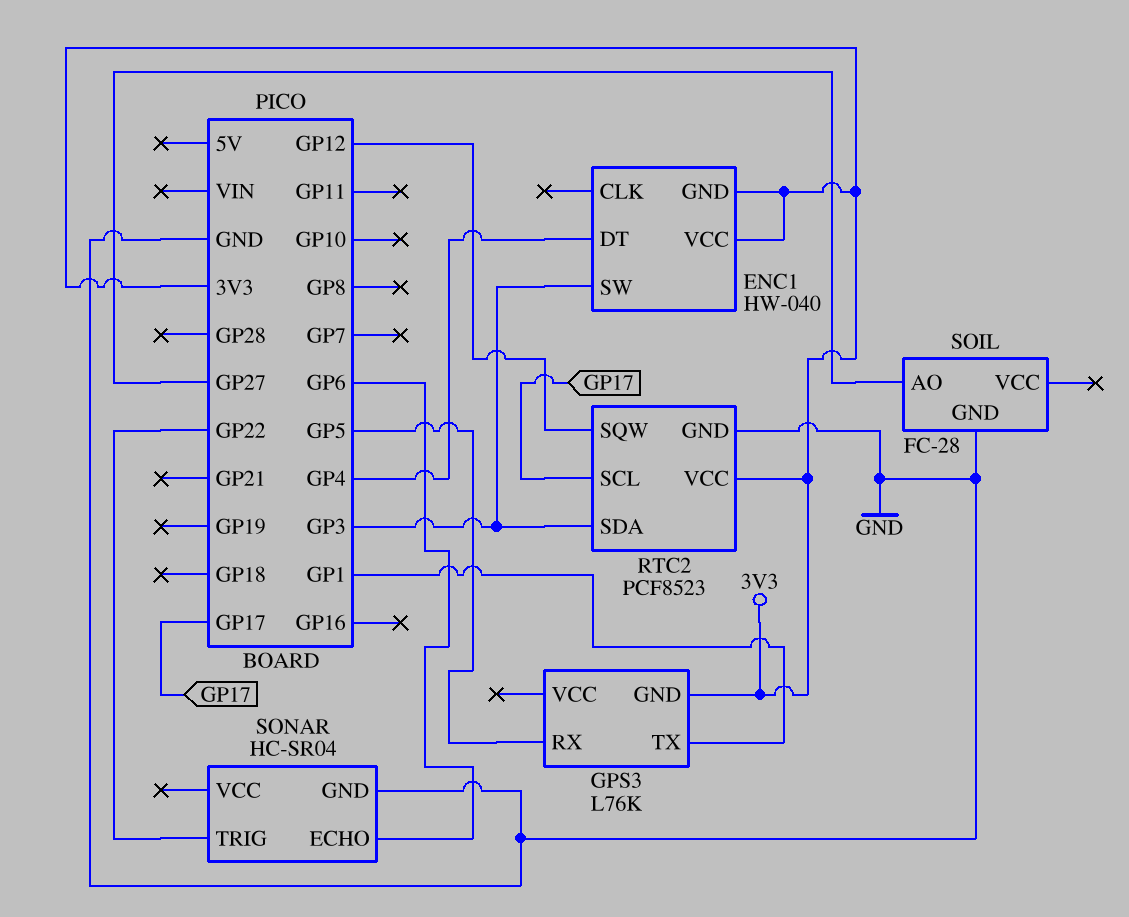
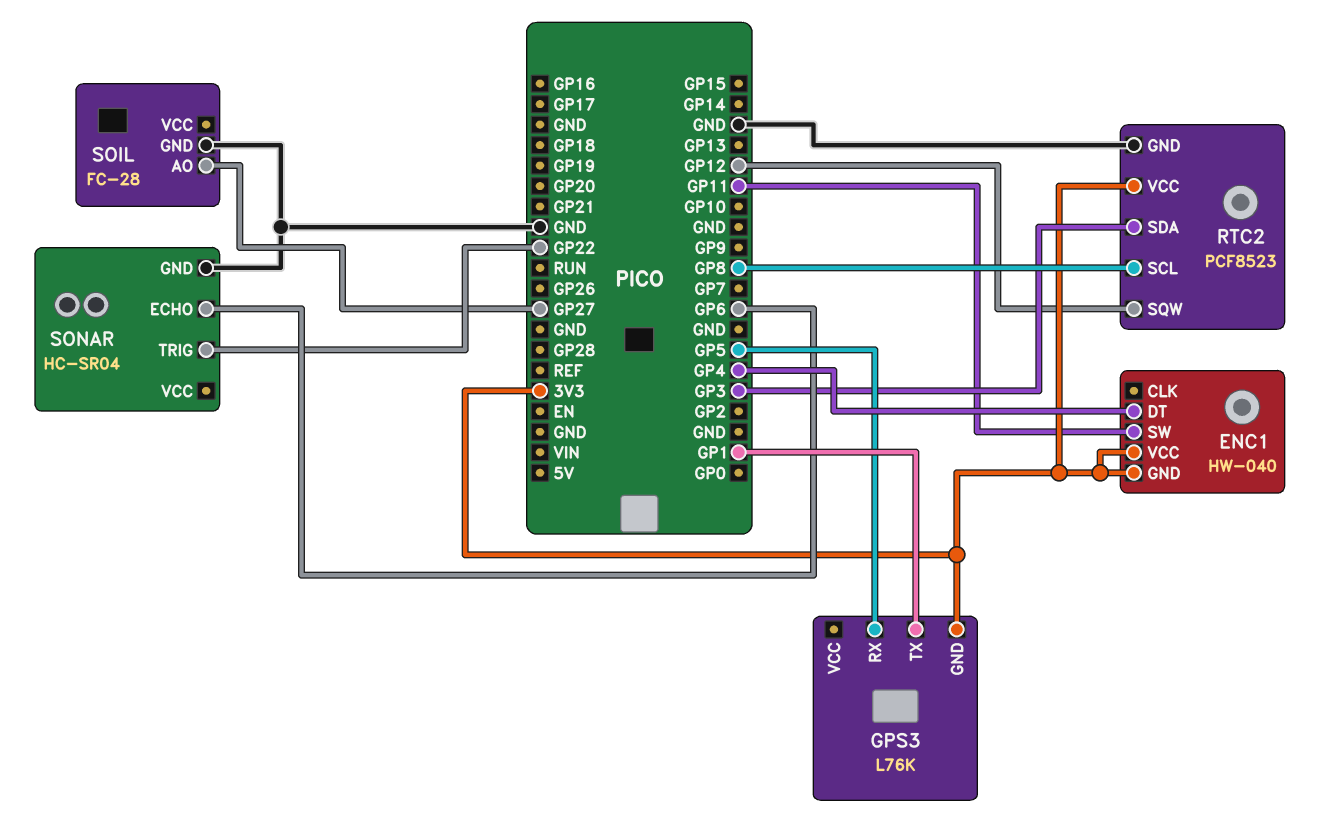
ENC1 pin SW: GP3 -> GP11
RTC2 pin SCL: GP17 -> GP8

